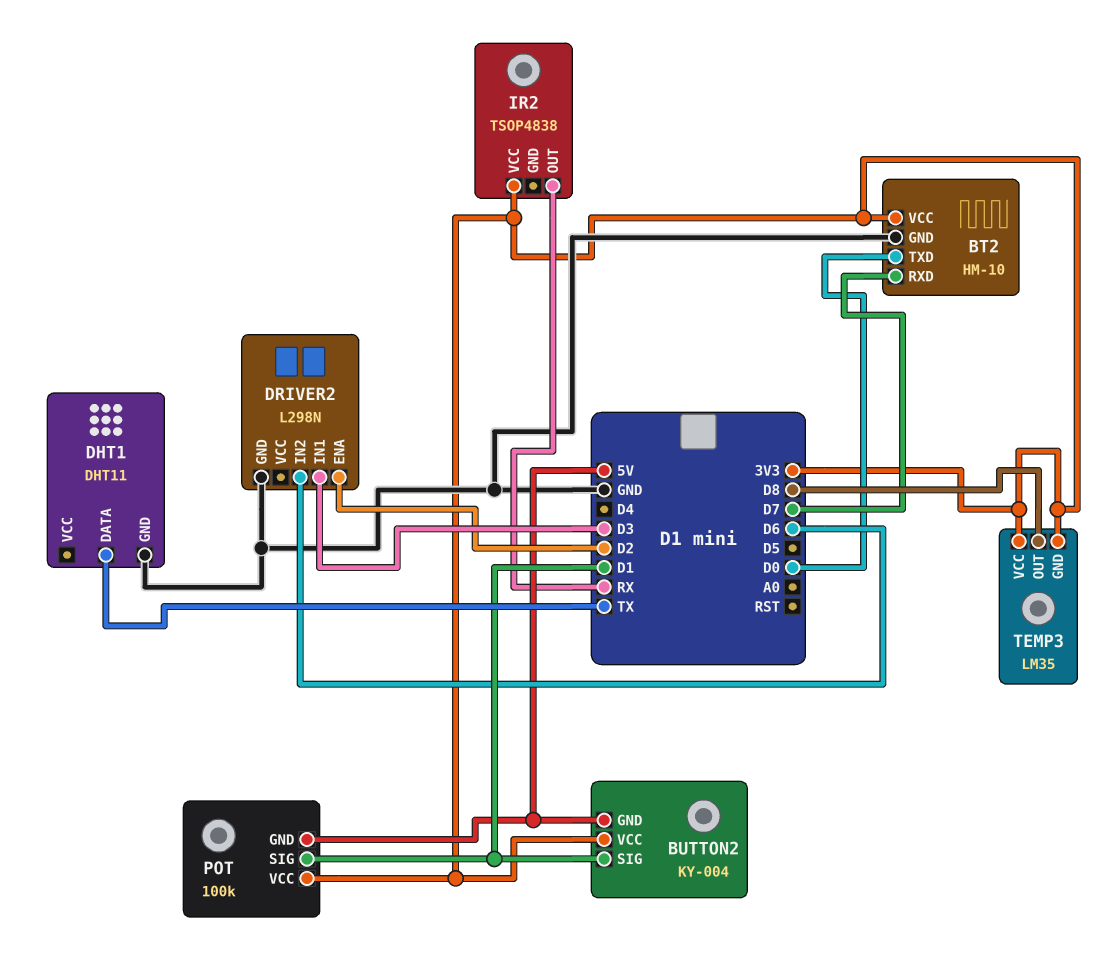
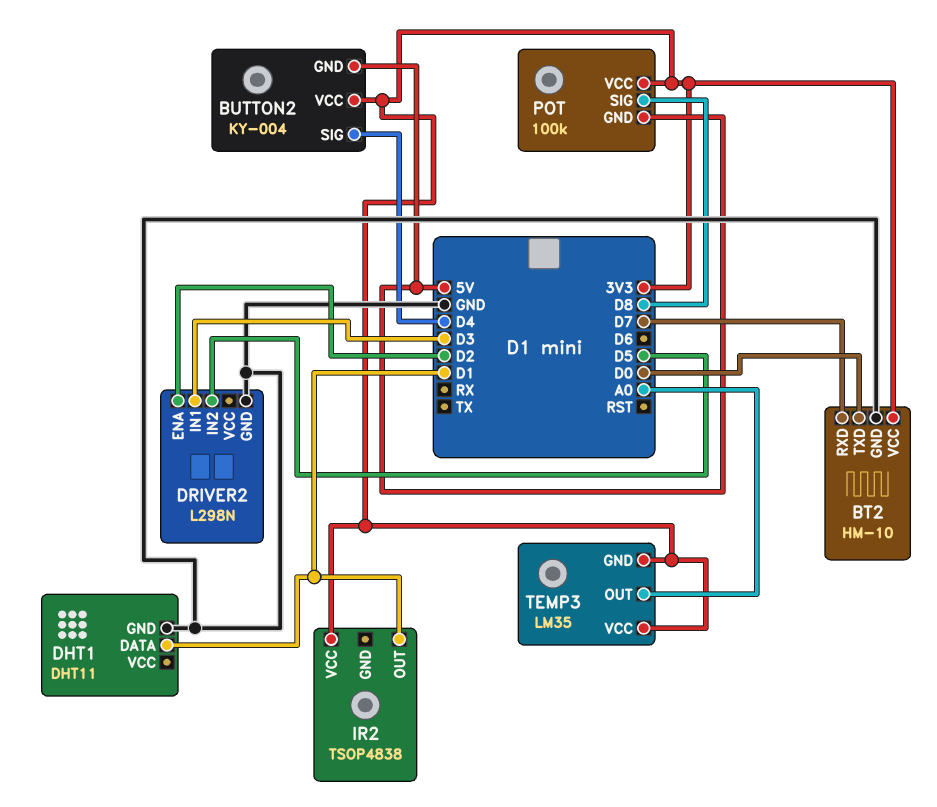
BUTTON2 pin SIG: D1 -> D4
DHT1 pin DATA: TX -> D1
DRIVER2 pin IN2: D6 -> D5
IR2 pin OUT: RX -> D1
POT pin SIG: D1 -> D8
TEMP3 pin OUT: D8 -> A0

